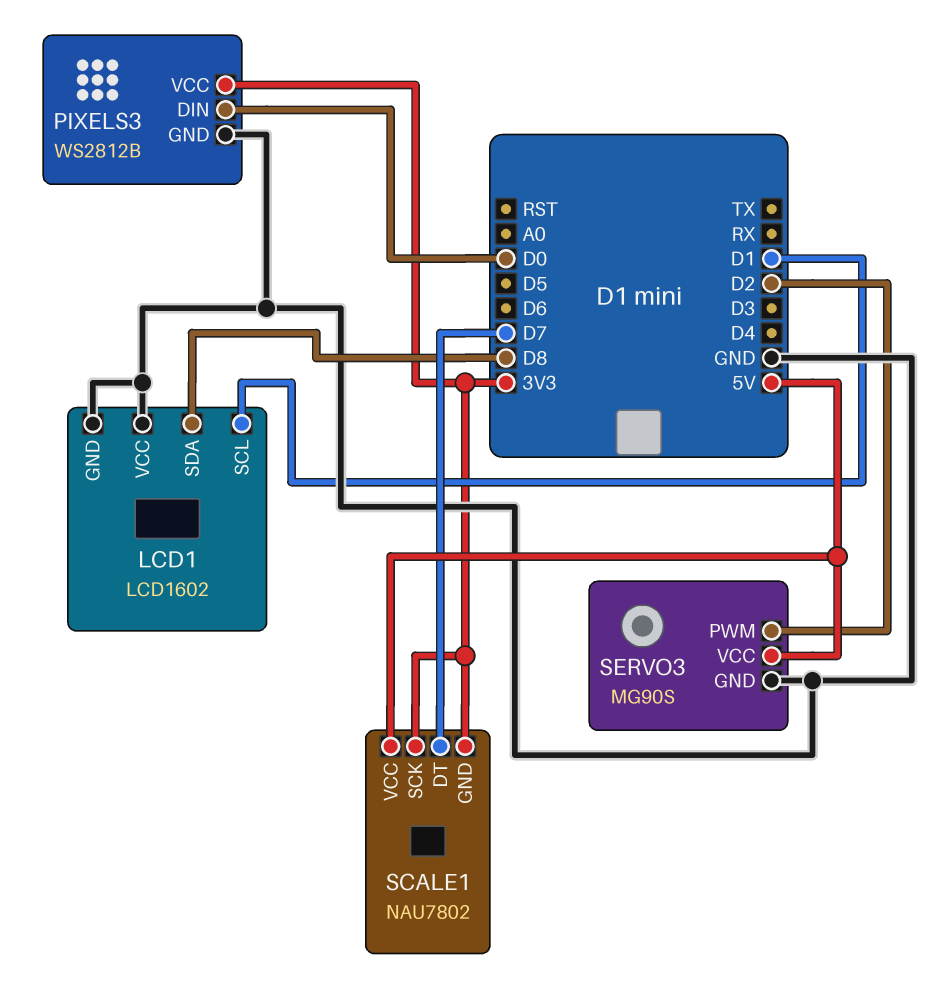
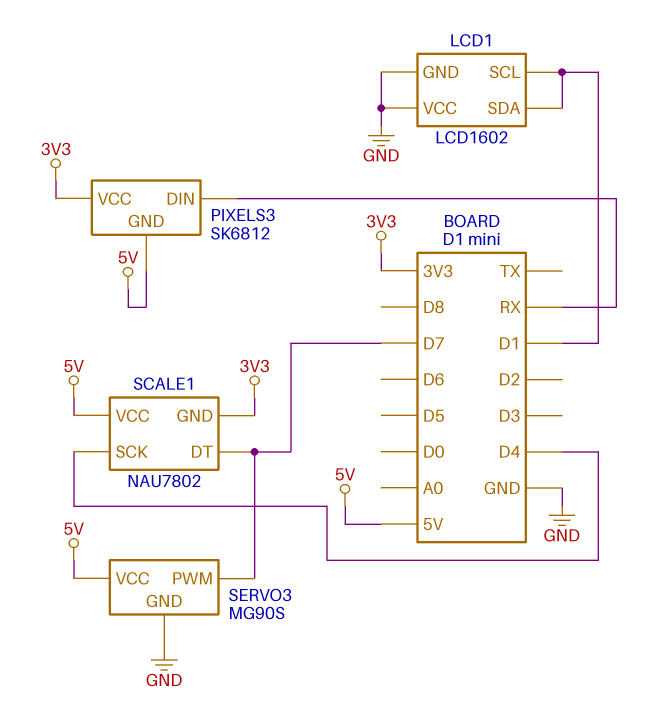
LCD1 pin SDA: D8 -> D1
PIXELS3: WS2812B -> SK6812
PIXELS3 pin DIN: D0 -> RX
PIXELS3 pin GND: GND -> 5V
SCALE1 pin SCK: 3V3 -> D4
SERVO3 pin PWM: D2 -> D7

